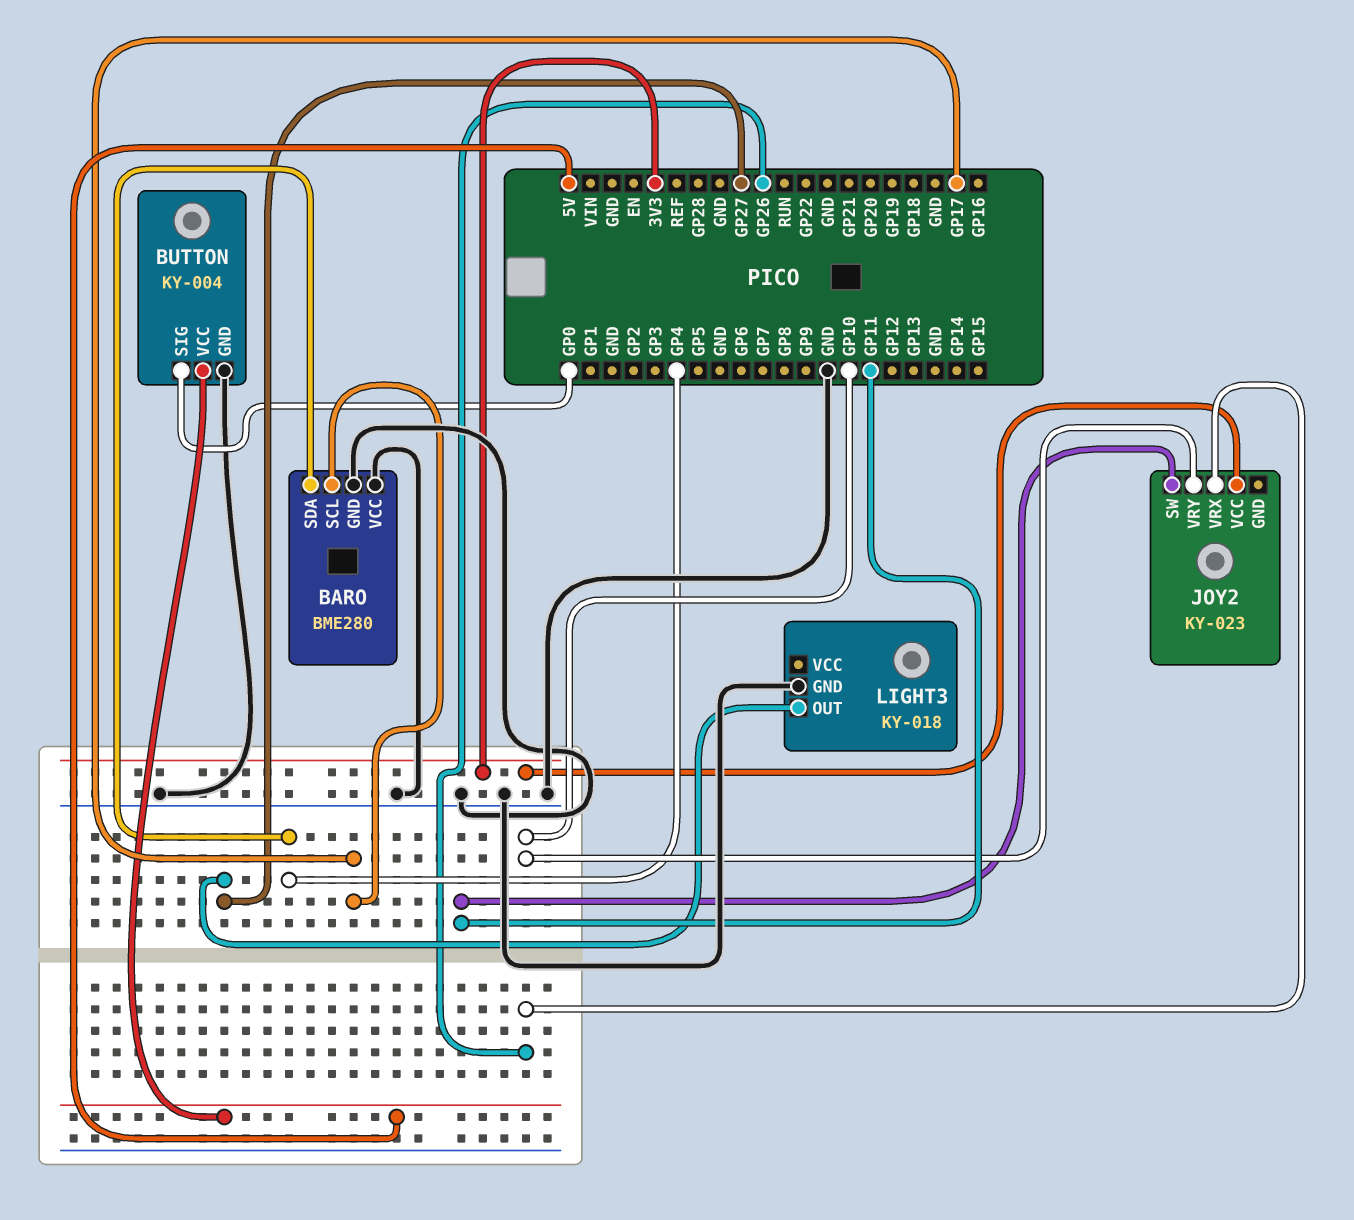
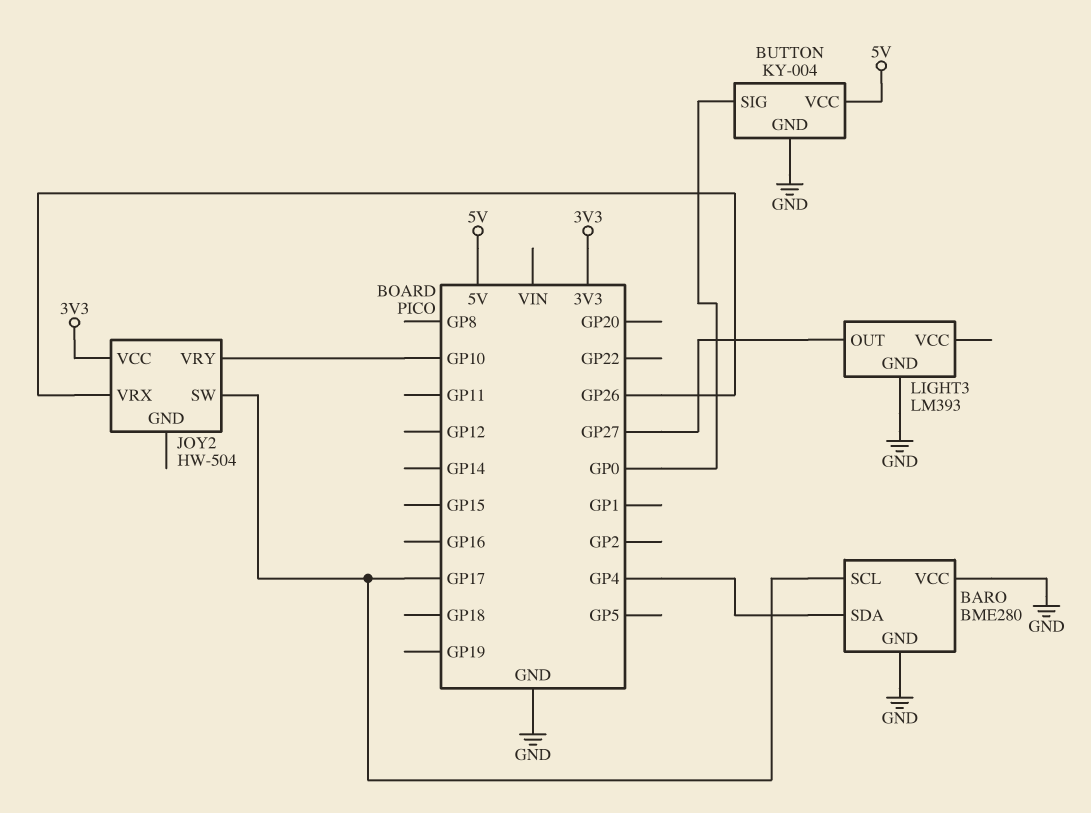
JOY2: KY-023 -> HW-504
JOY2 pin SW: GP11 -> GP17
LIGHT3: KY-018 -> LM393

